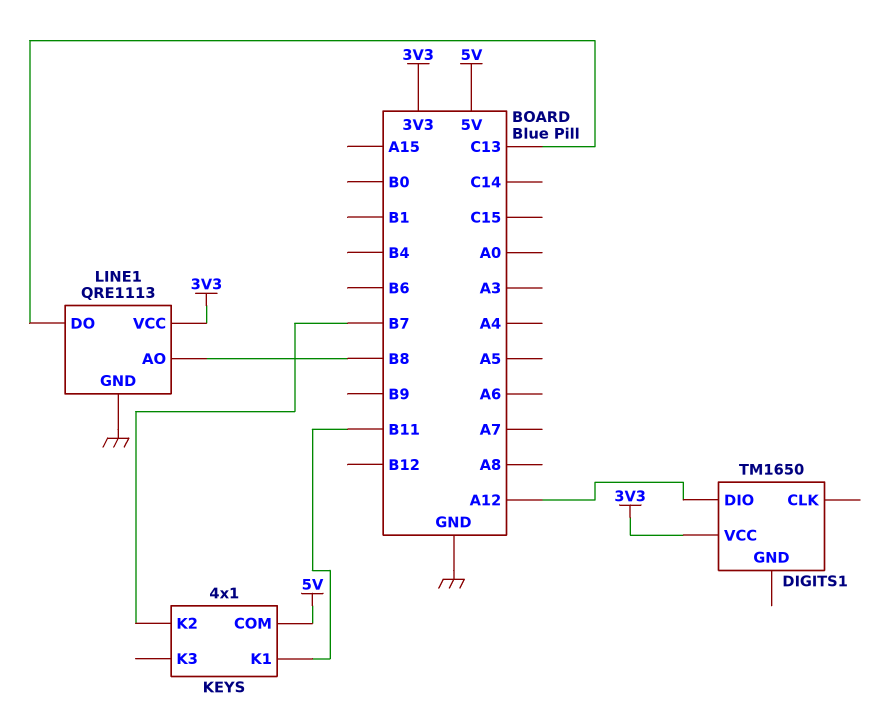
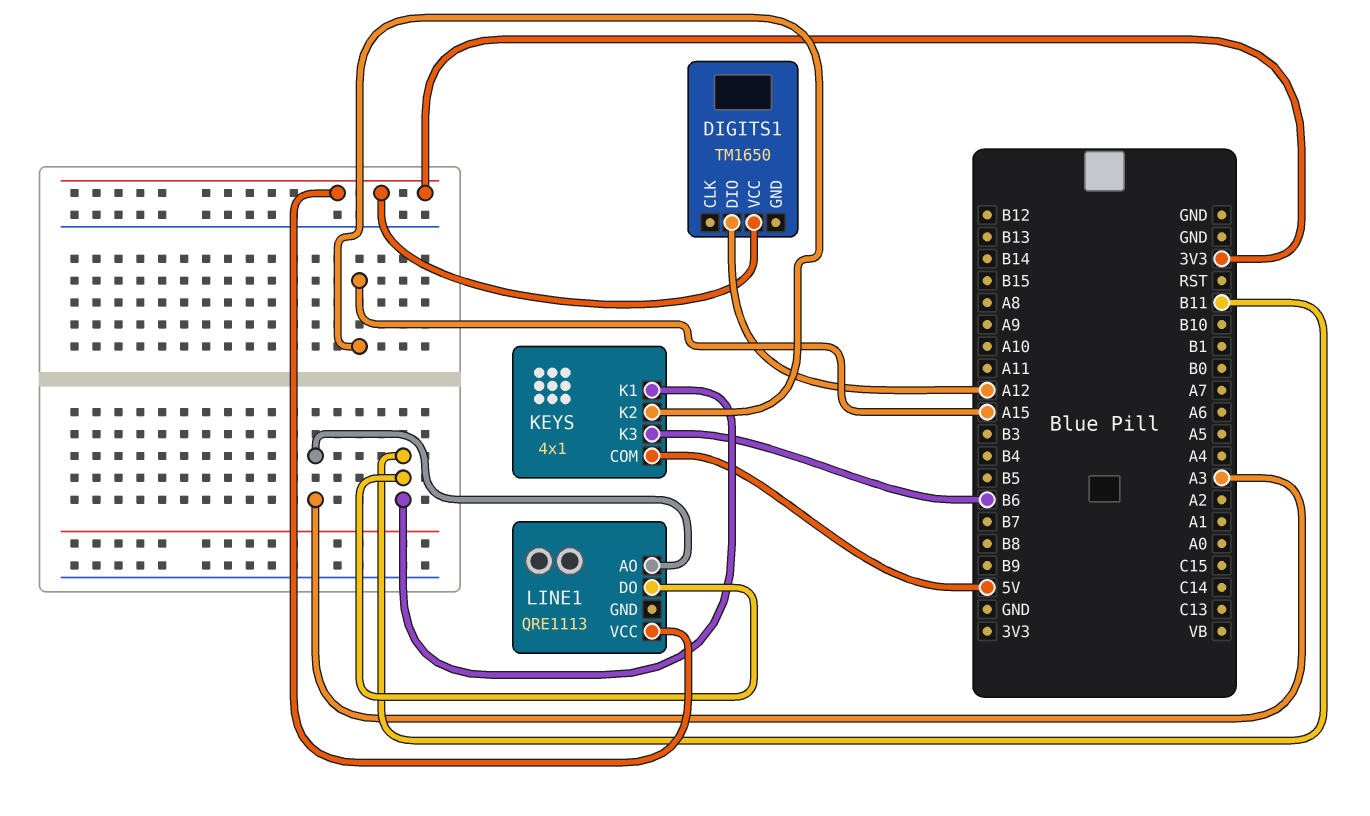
KEYS pin K2: B7 -> A15
KEYS pin K3: none -> B6
LINE1 pin AO: B8 -> A3
LINE1 pin DO: C13 -> B11
LINE1 pin GND: GND -> none

